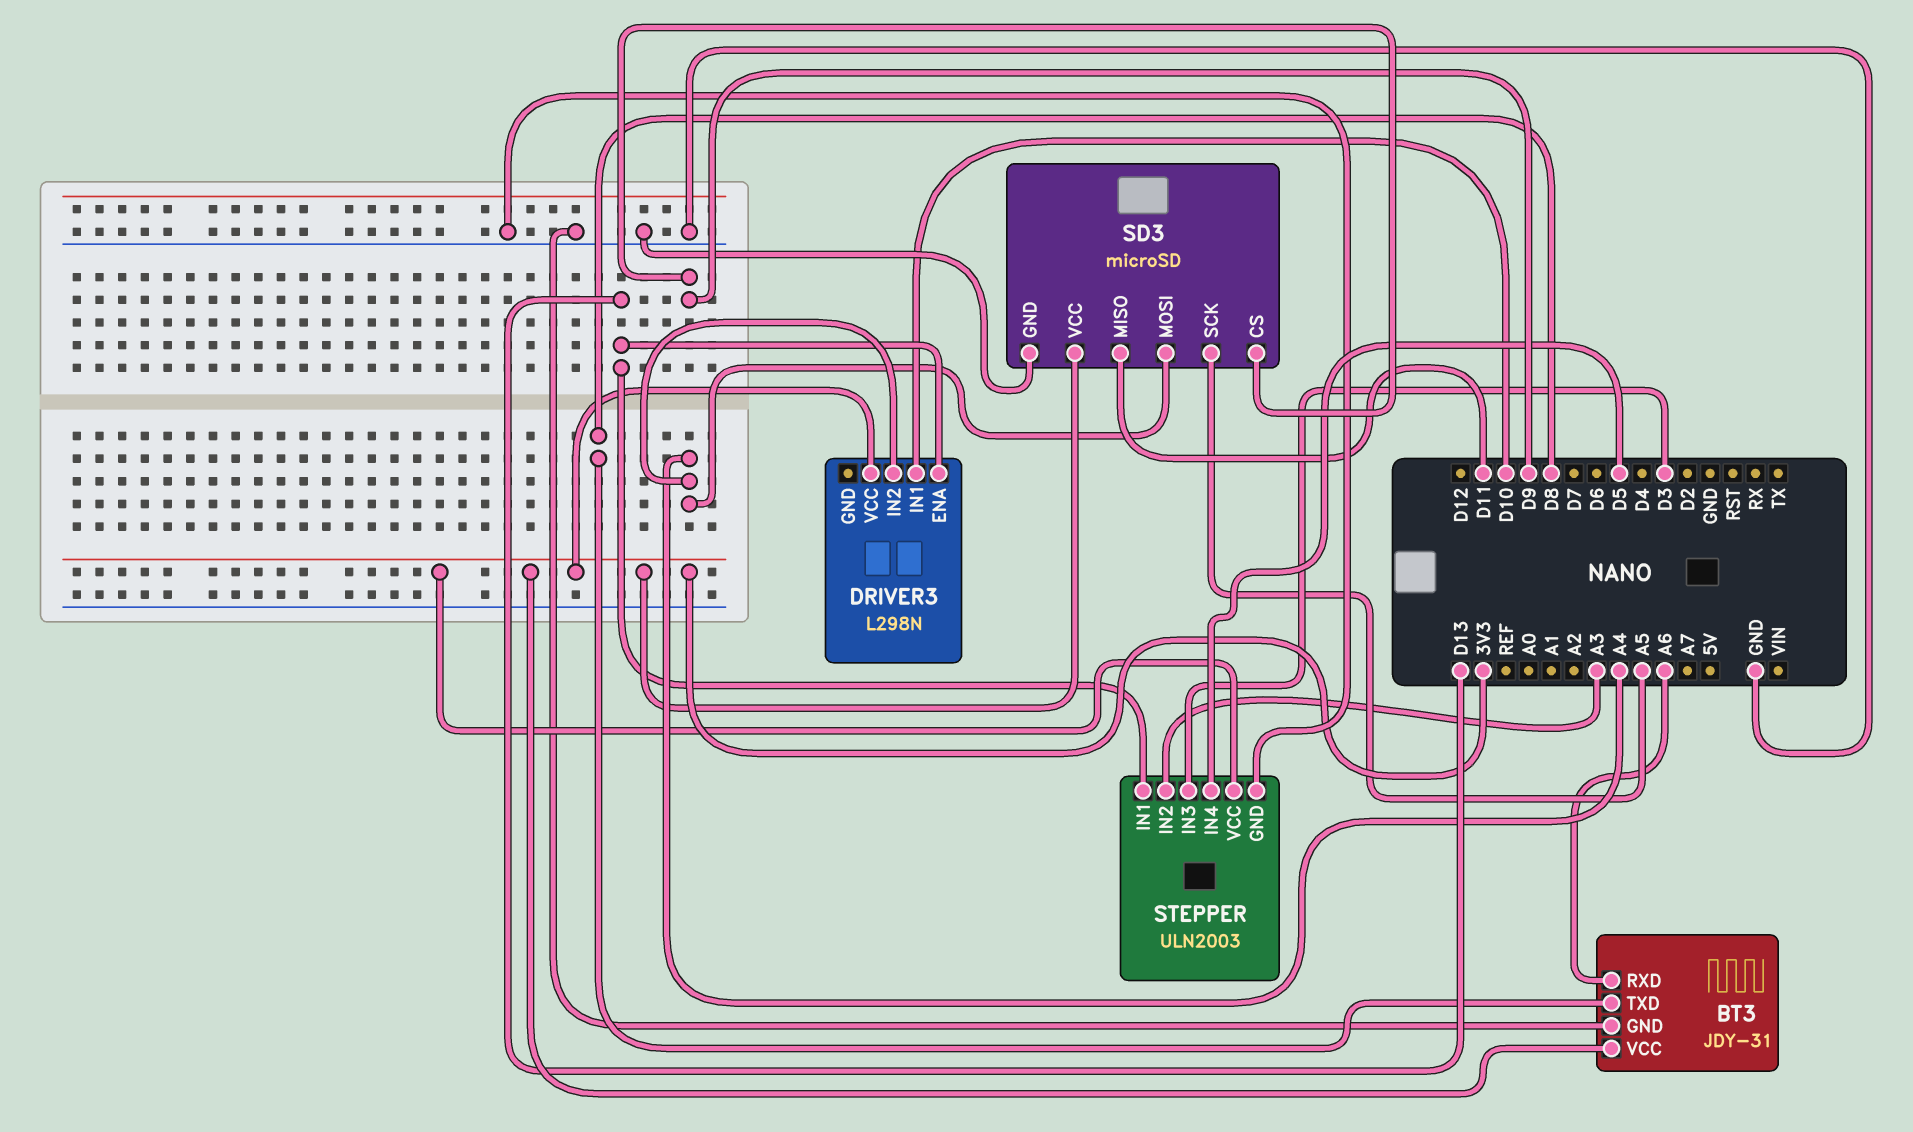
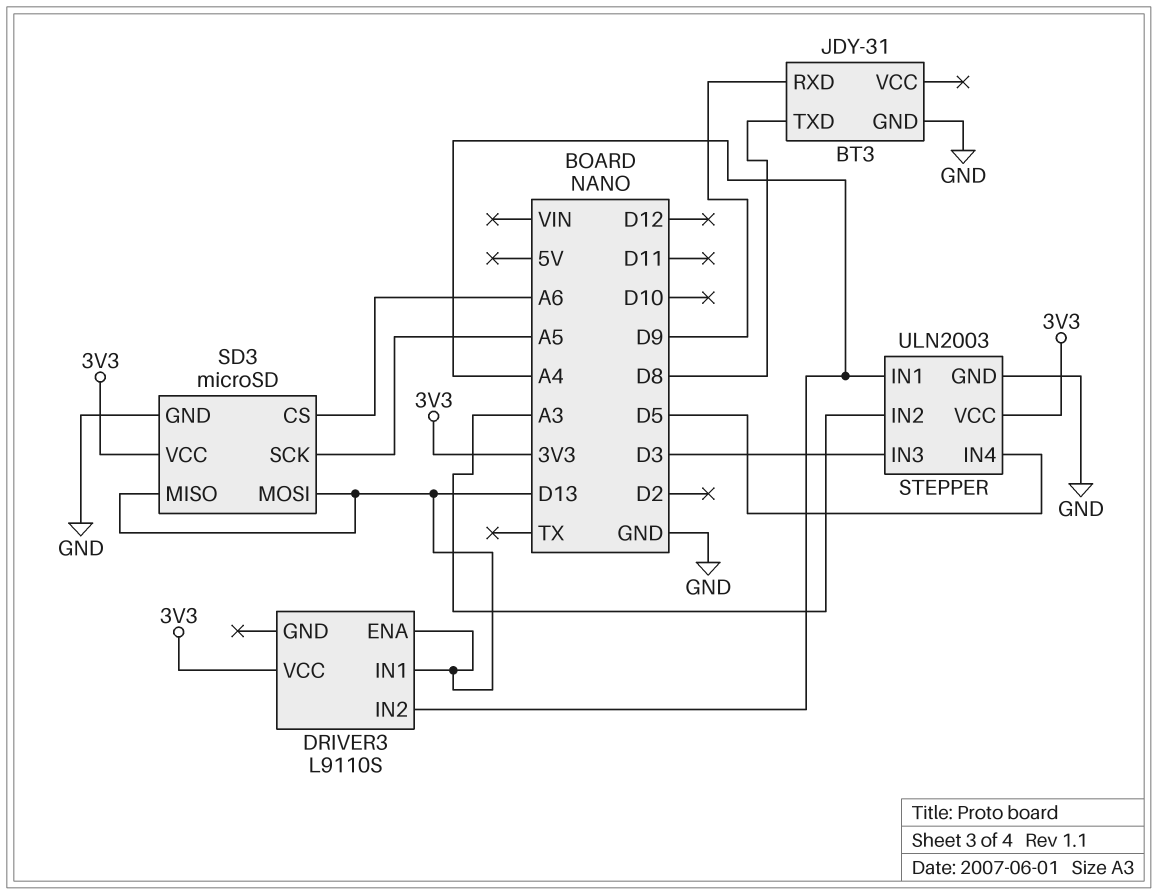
BT3 pin RXD: A6 -> D9
BT3 pin VCC: 3V3 -> none
DRIVER3: L298N -> L9110S
DRIVER3 pin IN1: D10 -> D13
SD3 pin CS: D9 -> A6
SD3 pin MISO: D11 -> D13
SD3 pin MOSI: A4 -> D13
STEPPER pin IN1: D13 -> A4

